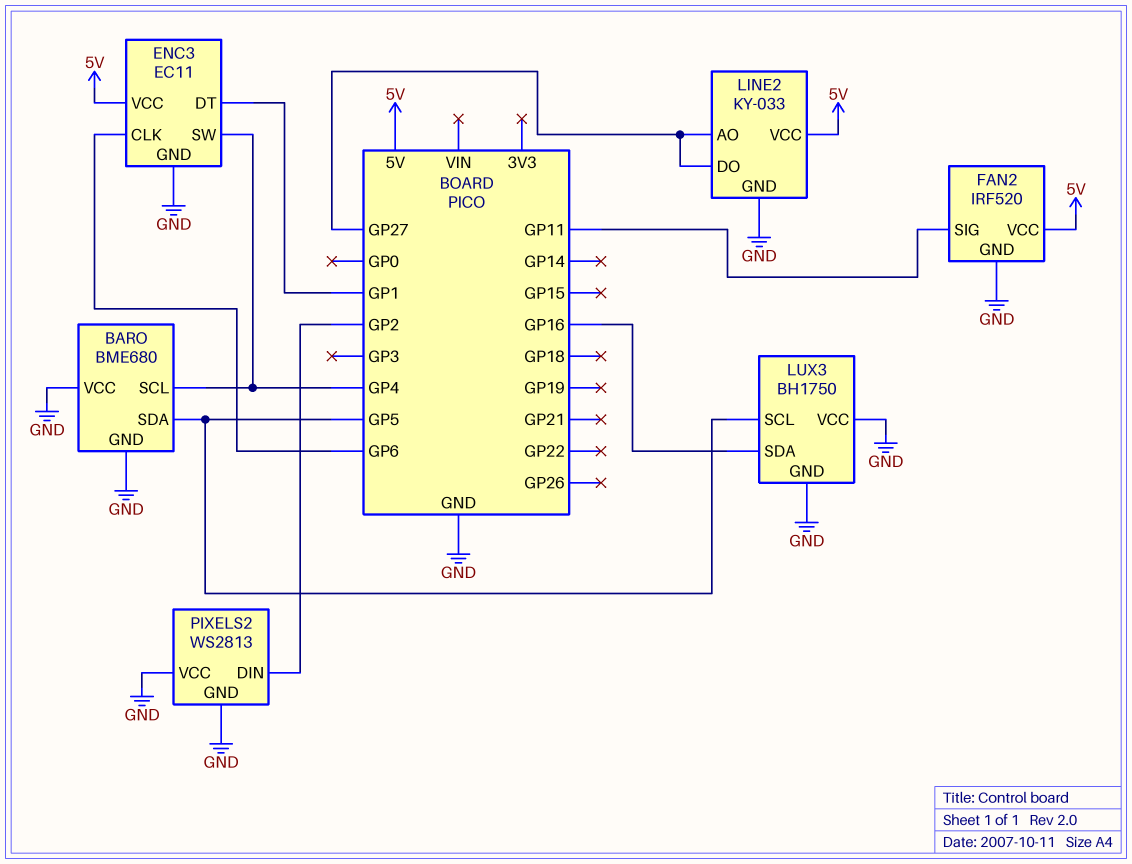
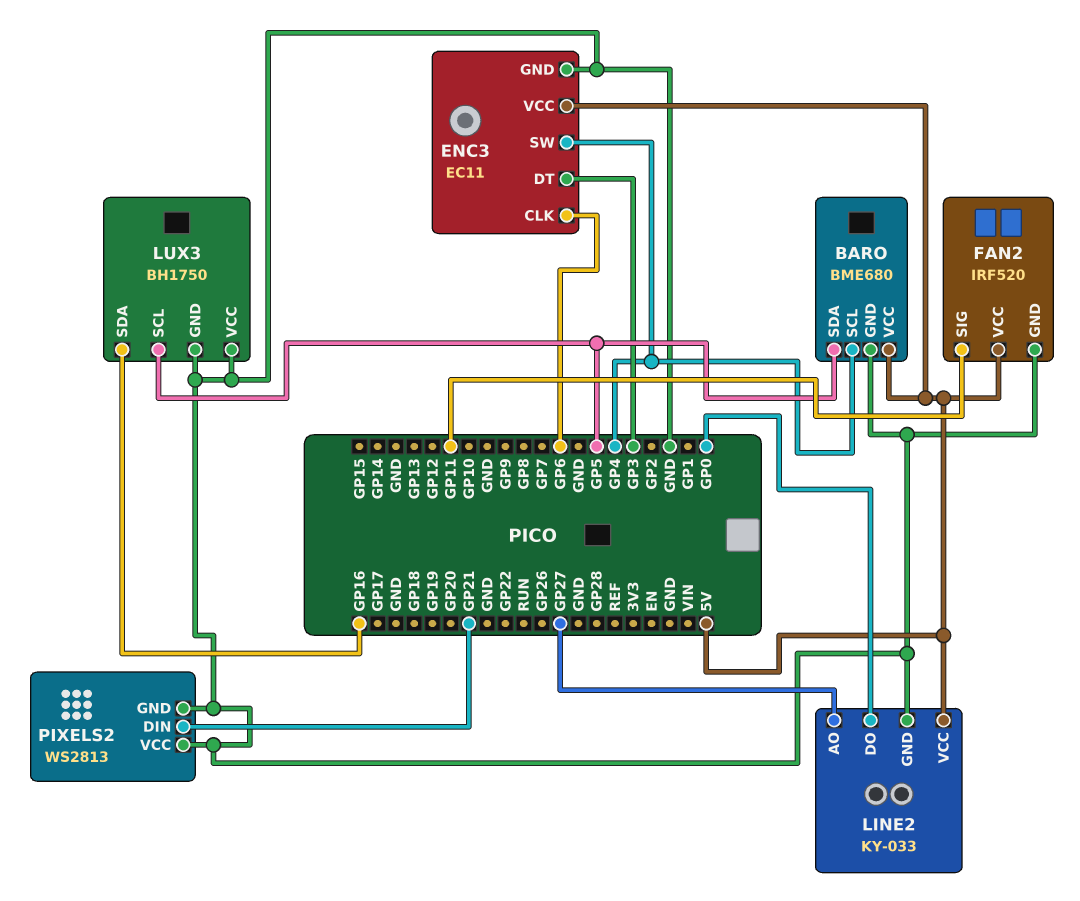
BARO pin VCC: GND -> 5V
ENC3 pin DT: GP1 -> GP3
LINE2 pin DO: GP27 -> GP0
PIXELS2 pin DIN: GP2 -> GP21

